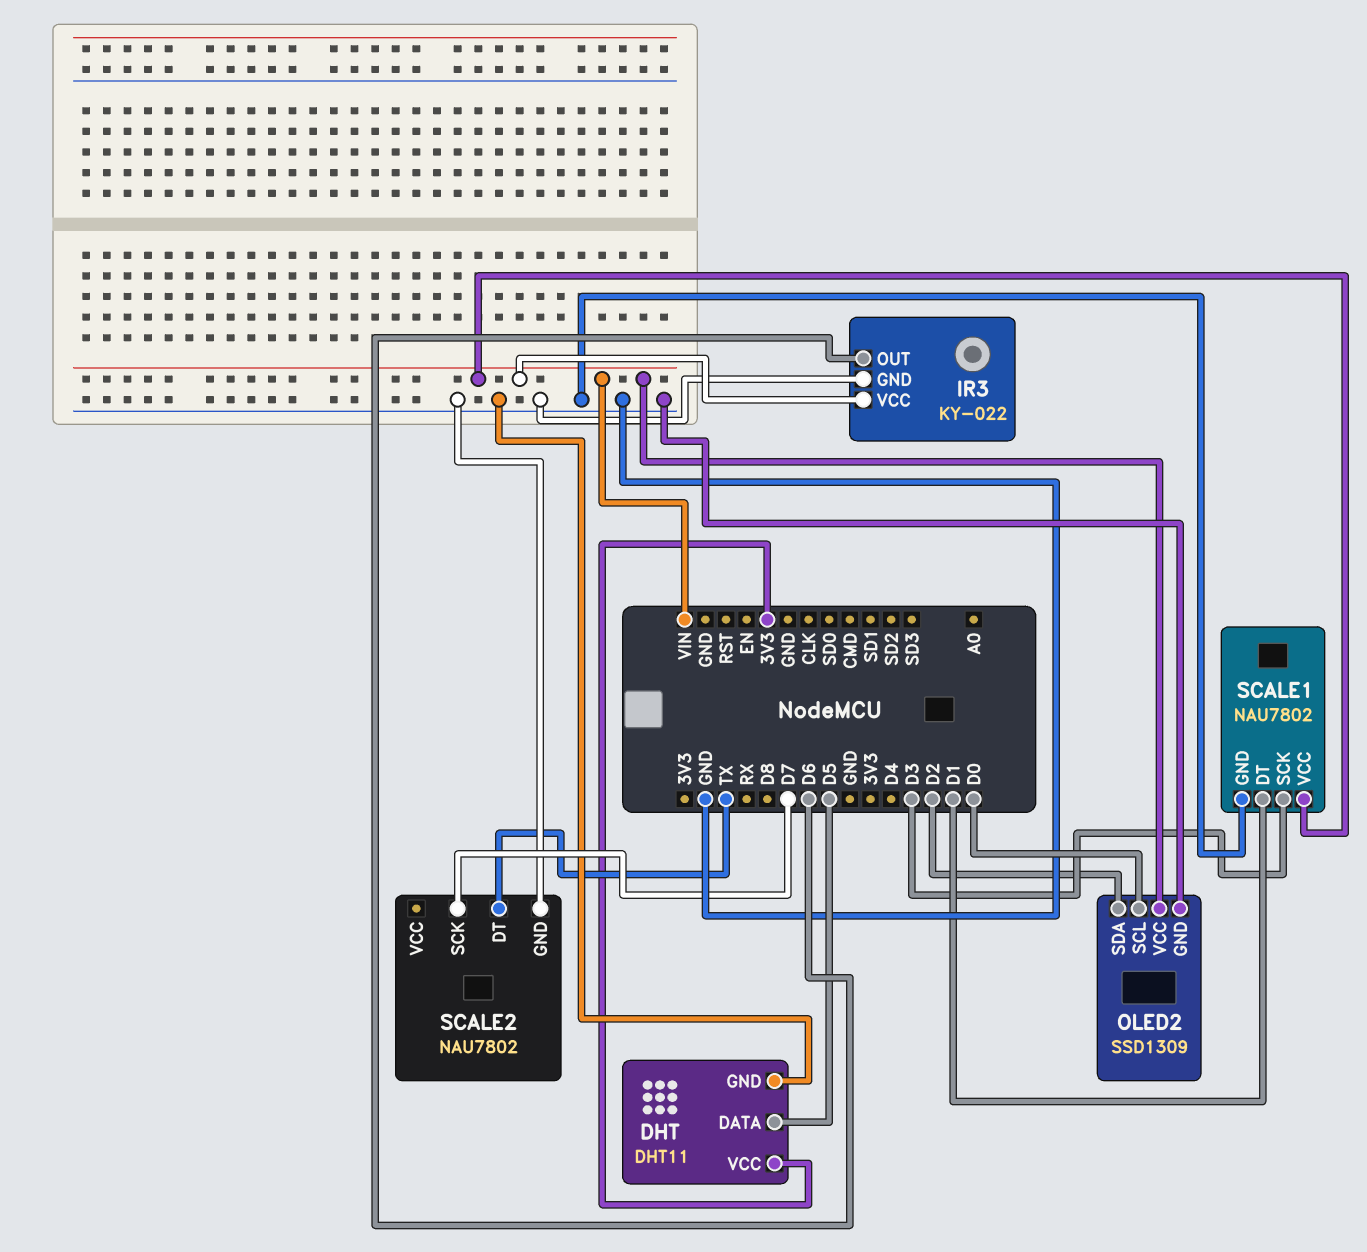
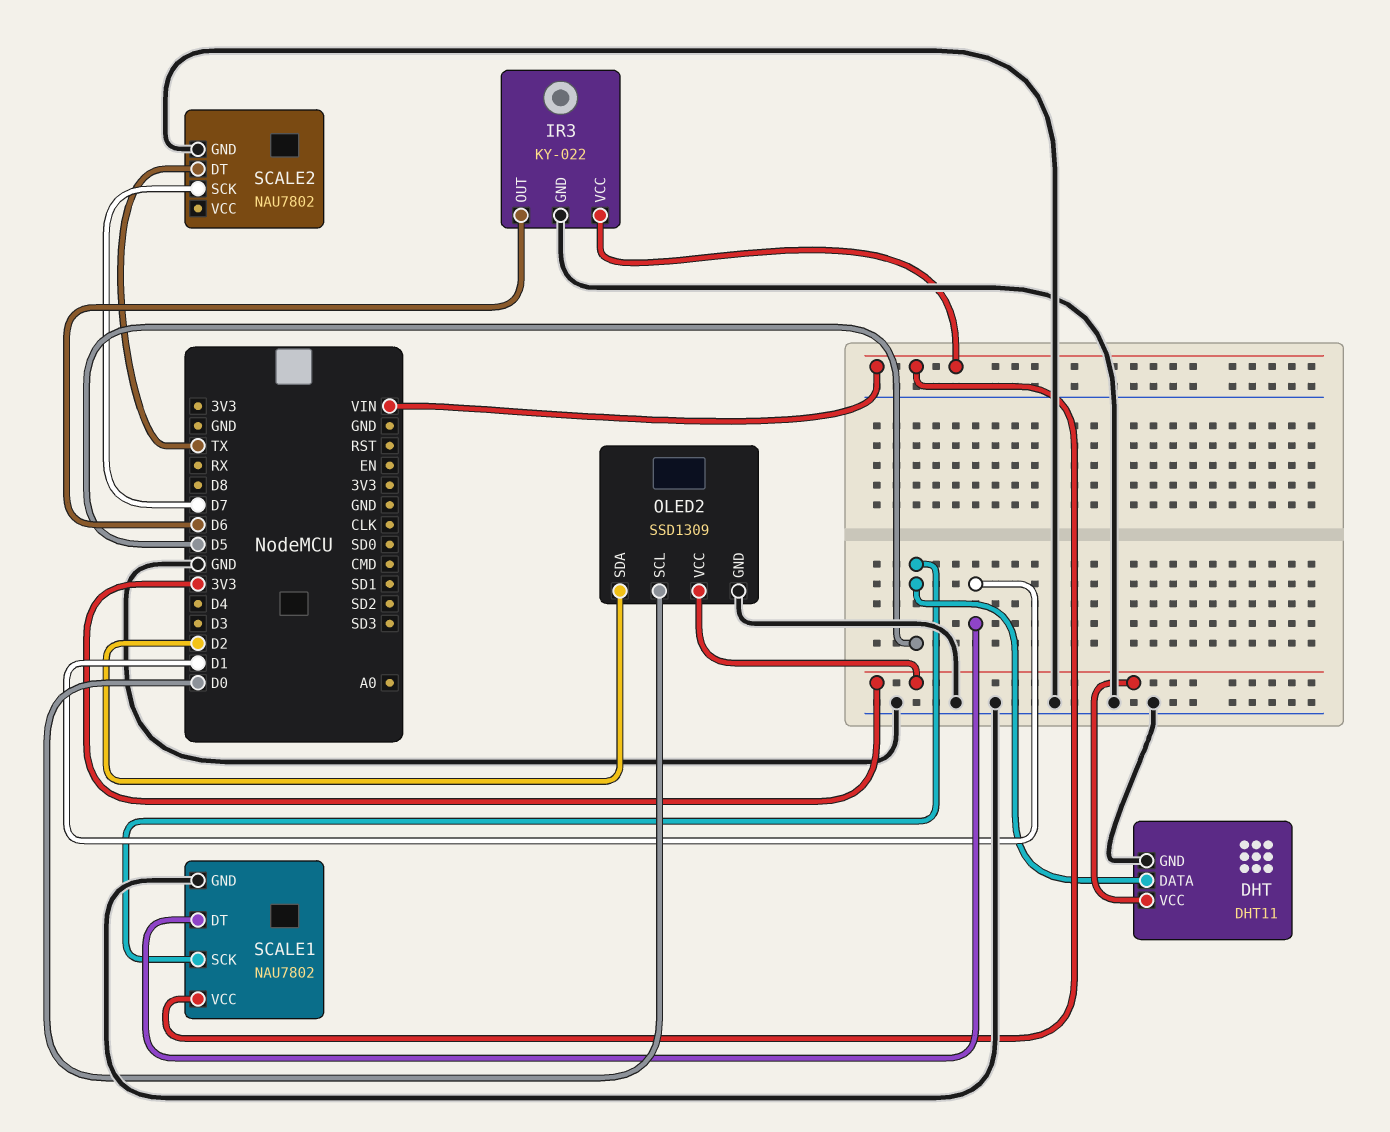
OLED2 pin VCC: VIN -> 3V3
SCALE1 pin SCK: D3 -> D5

